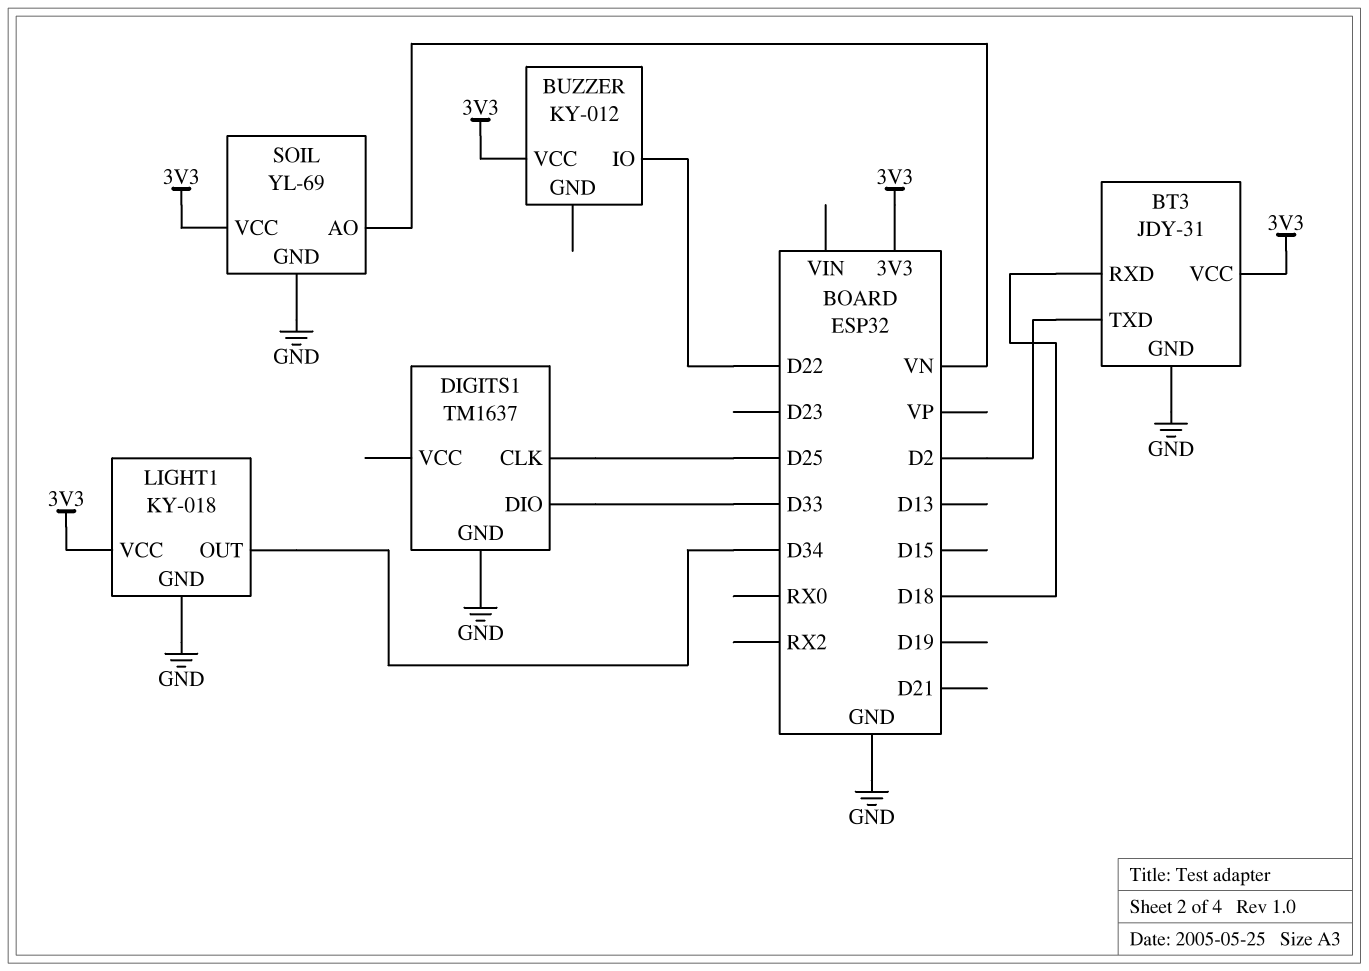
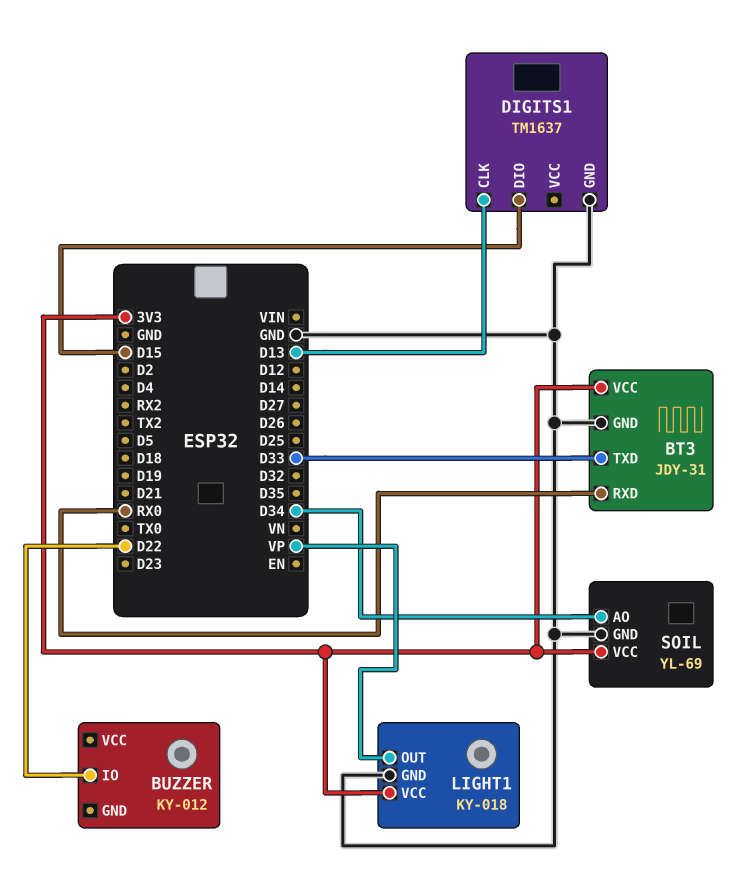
BT3 pin RXD: D18 -> RX0
BT3 pin TXD: D2 -> D33
BUZZER pin VCC: 3V3 -> none
DIGITS1 pin CLK: D25 -> D13
DIGITS1 pin DIO: D33 -> D15
LIGHT1 pin OUT: D34 -> VP
SOIL pin AO: VN -> D34

